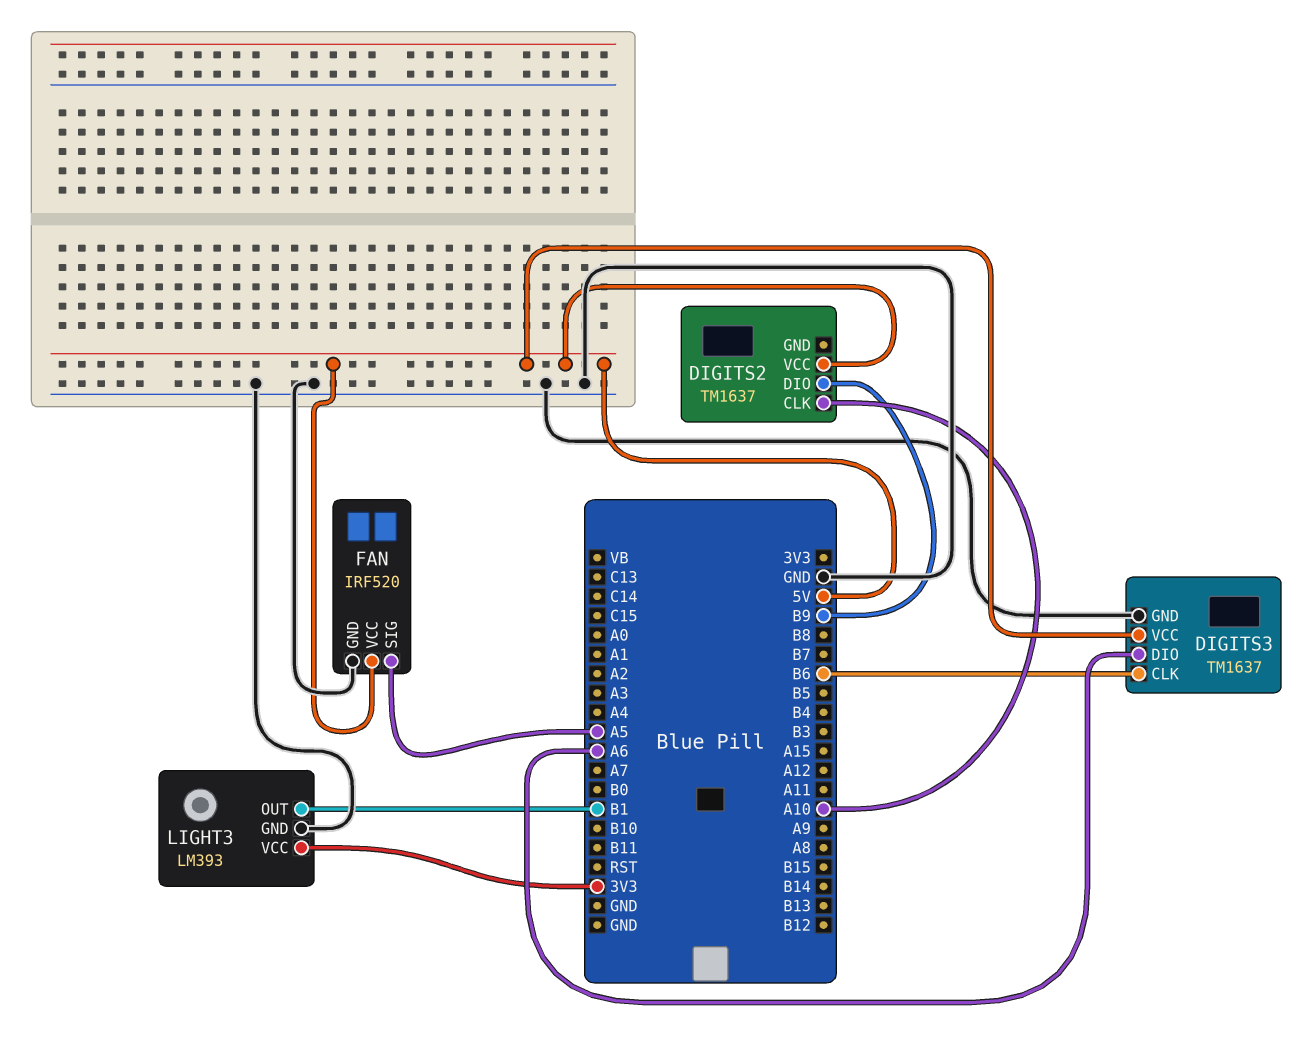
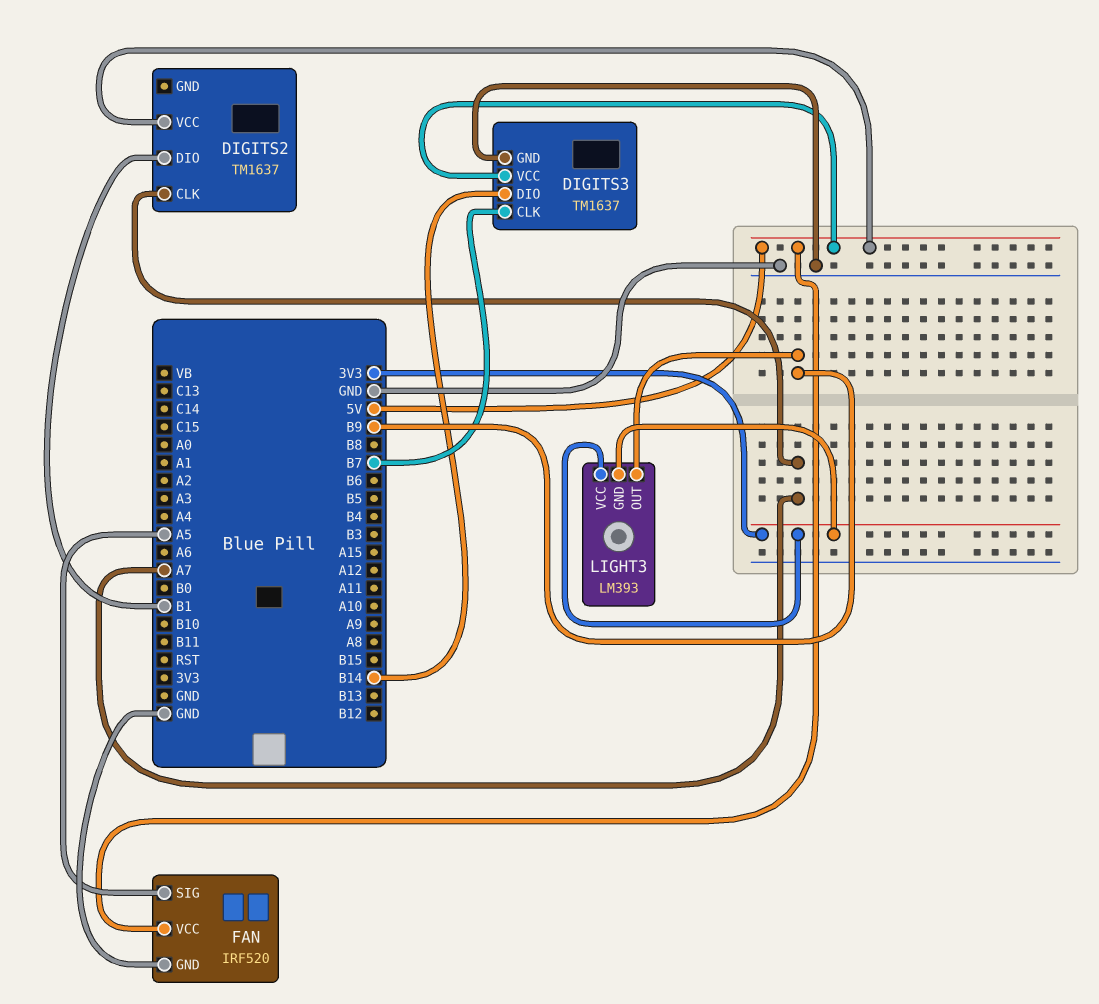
DIGITS2 pin CLK: A10 -> A7
DIGITS2 pin DIO: B9 -> B1
DIGITS3 pin CLK: B6 -> B7
DIGITS3 pin DIO: A6 -> B14
LIGHT3 pin GND: GND -> 3V3
LIGHT3 pin OUT: B1 -> B9

